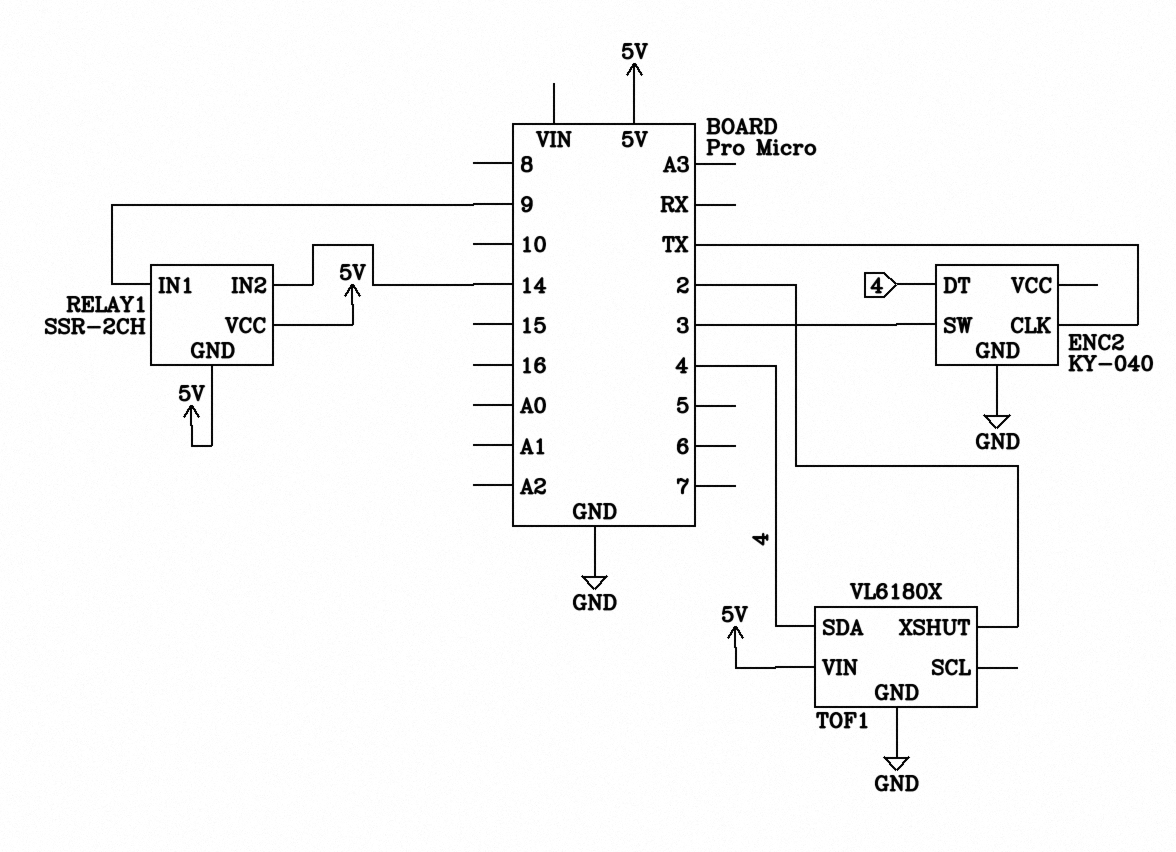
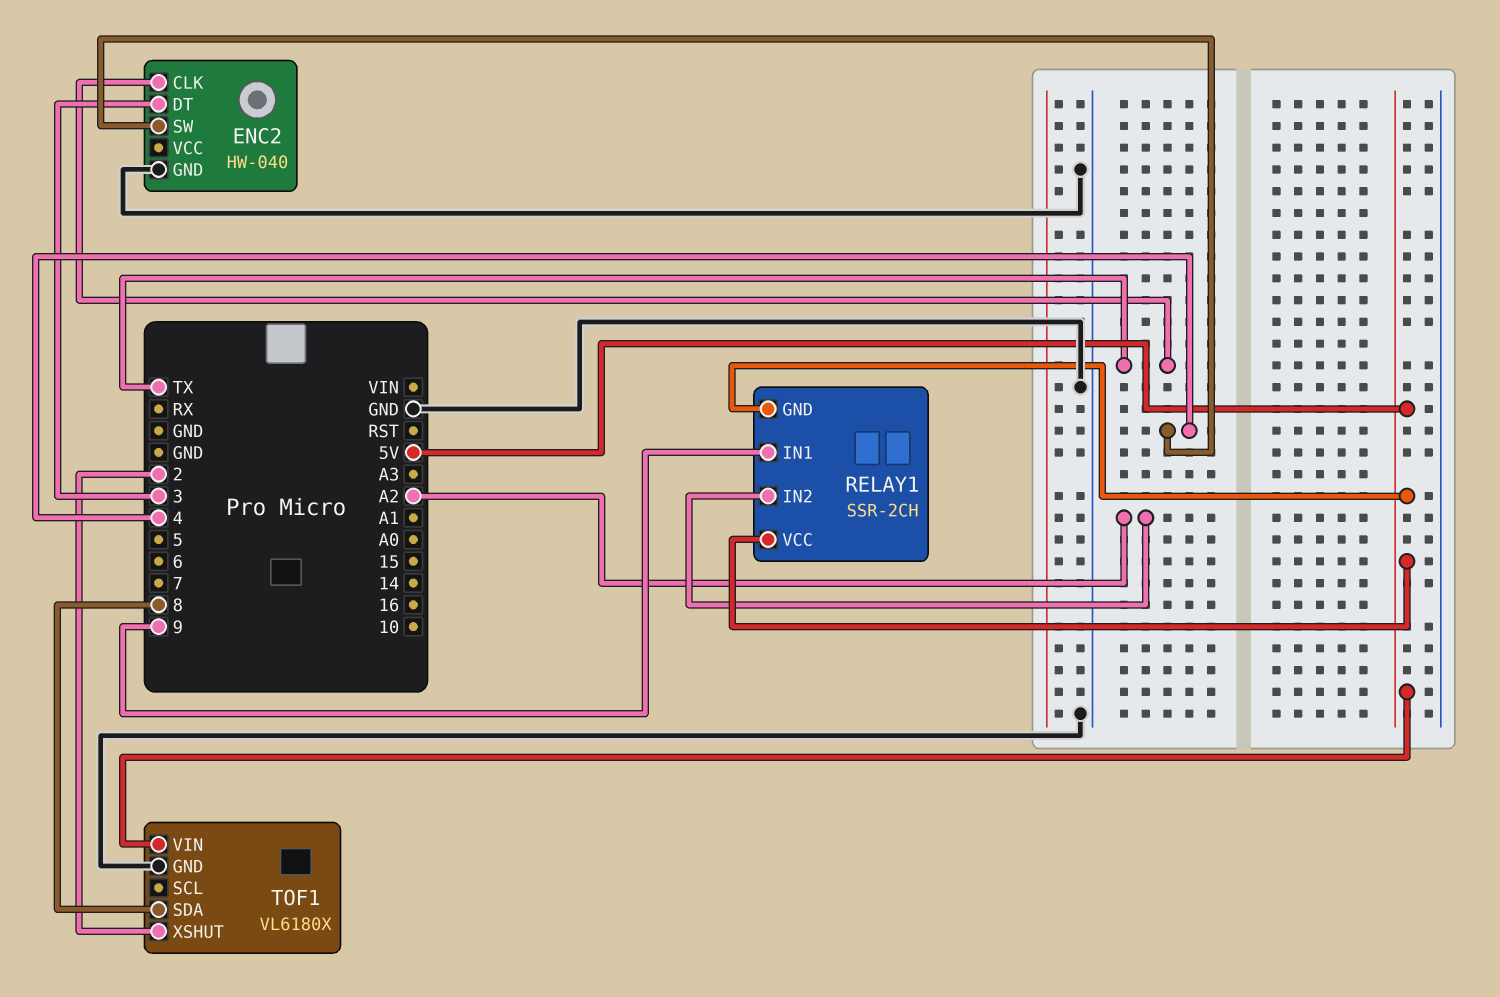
ENC2: KY-040 -> HW-040
ENC2 pin DT: 4 -> 3
ENC2 pin SW: 3 -> 4
RELAY1 pin IN2: 14 -> A2
TOF1 pin SDA: 4 -> 8

